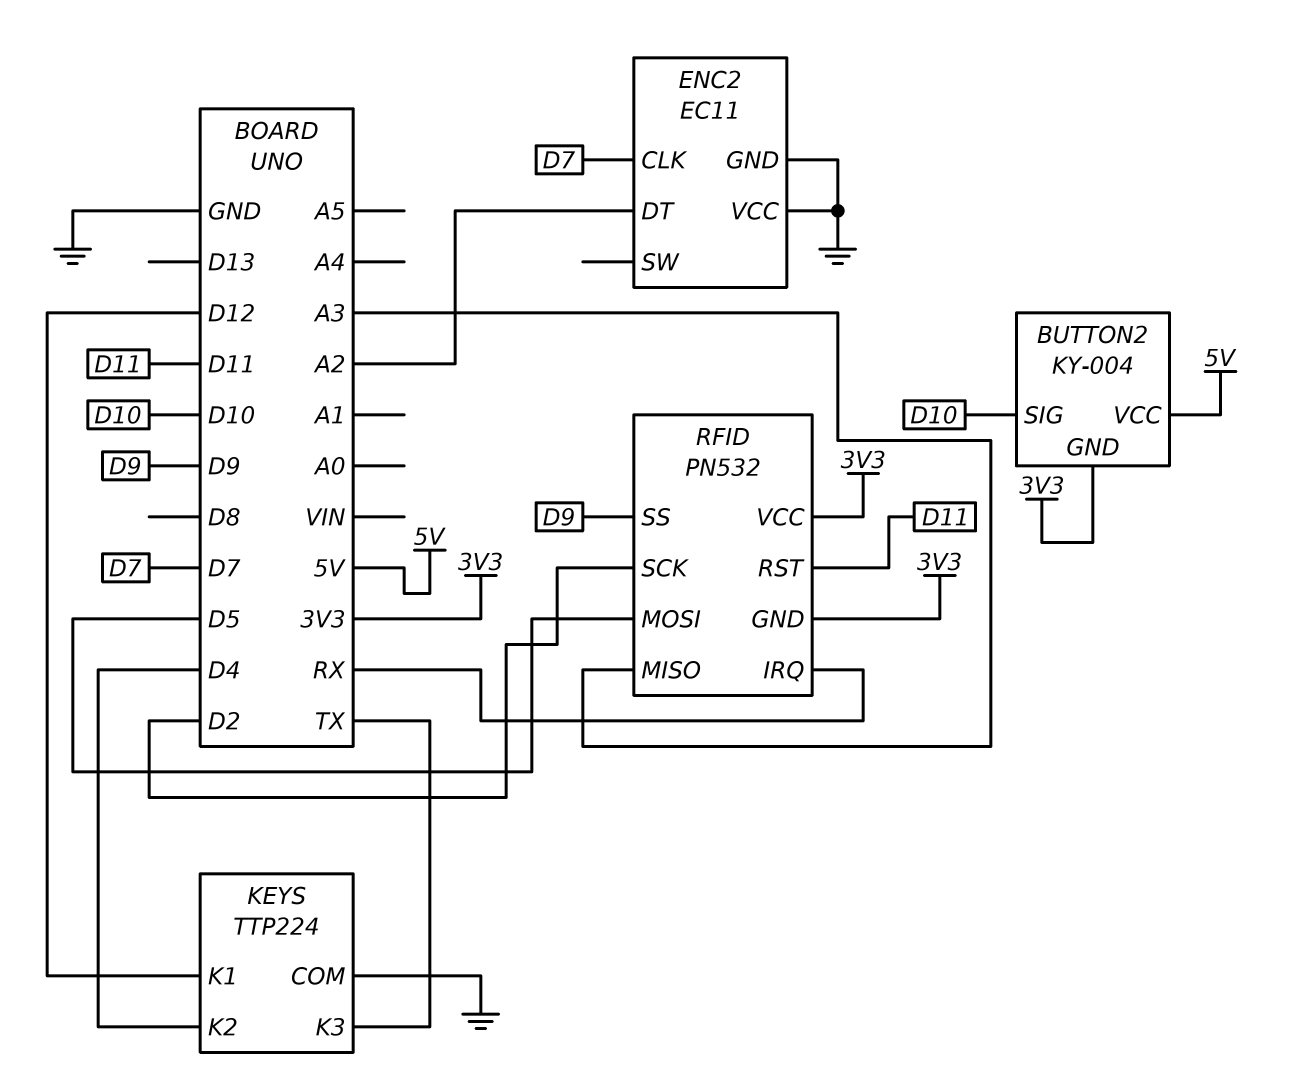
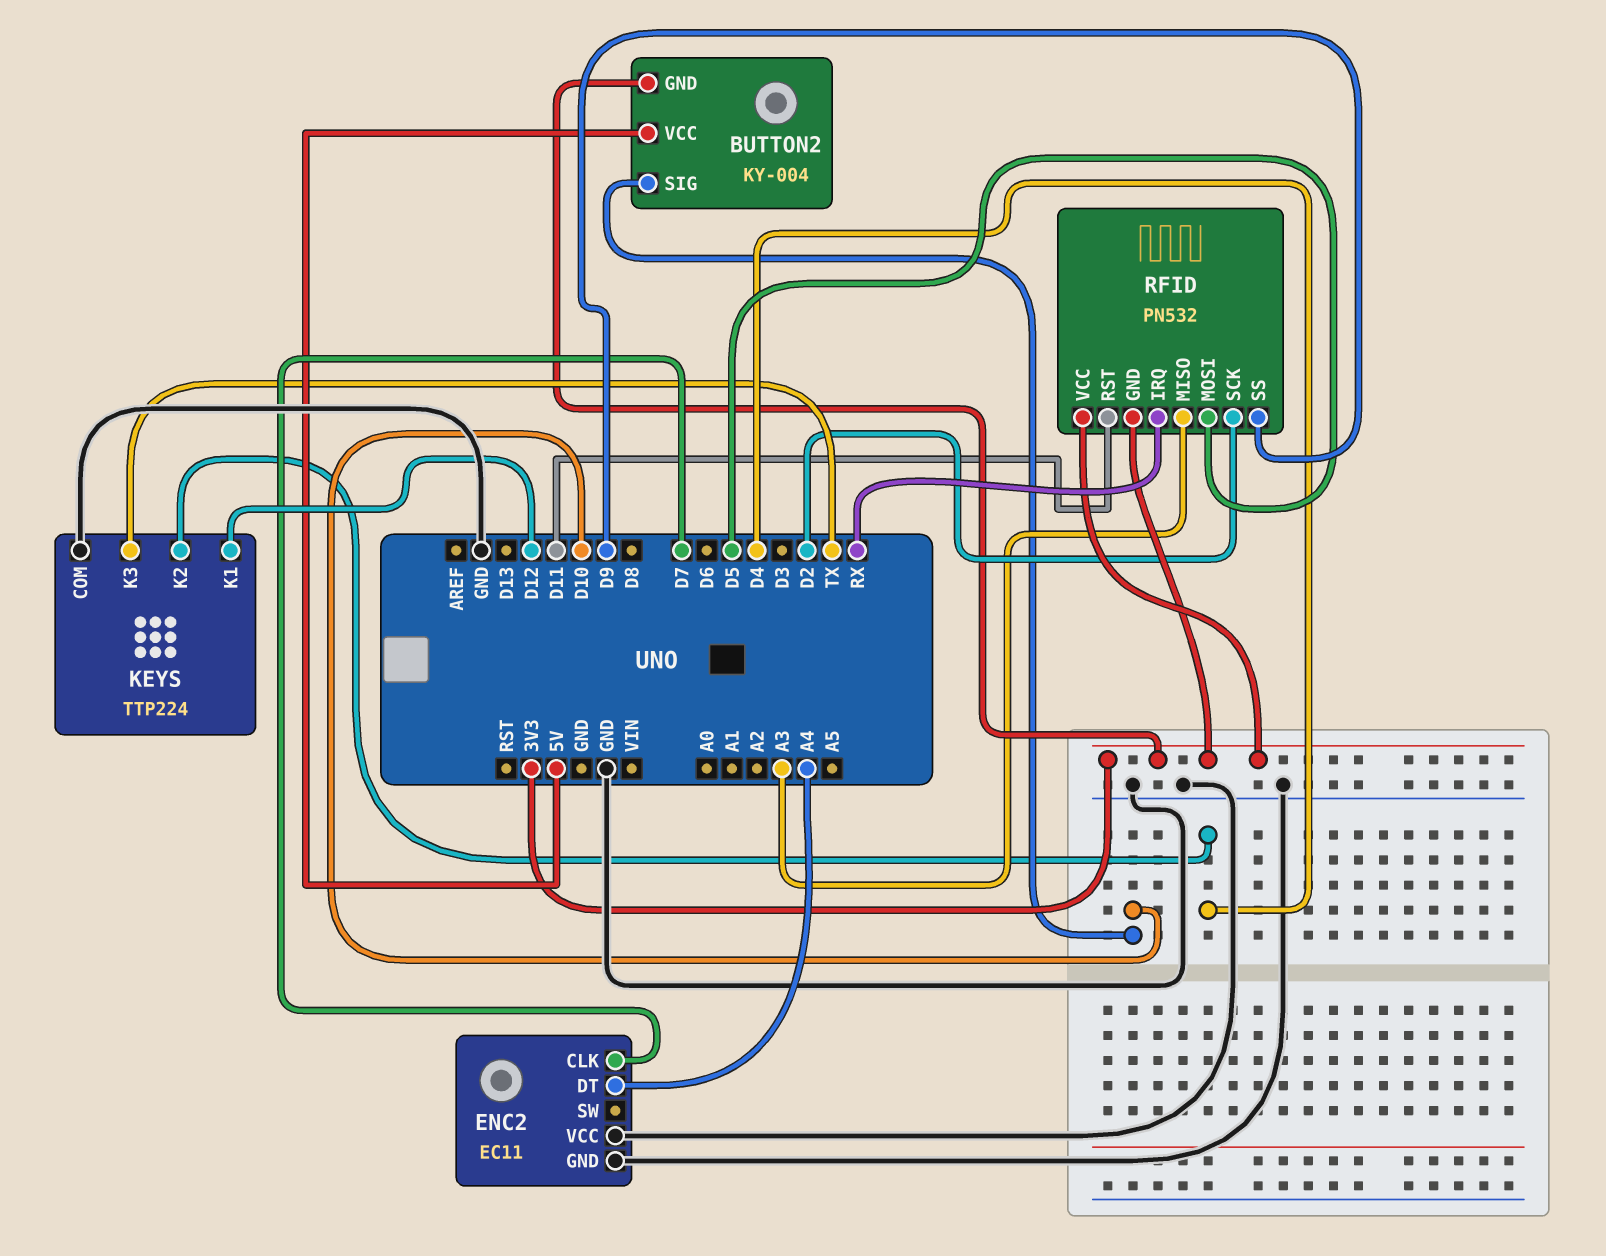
ENC2 pin DT: A2 -> A4

